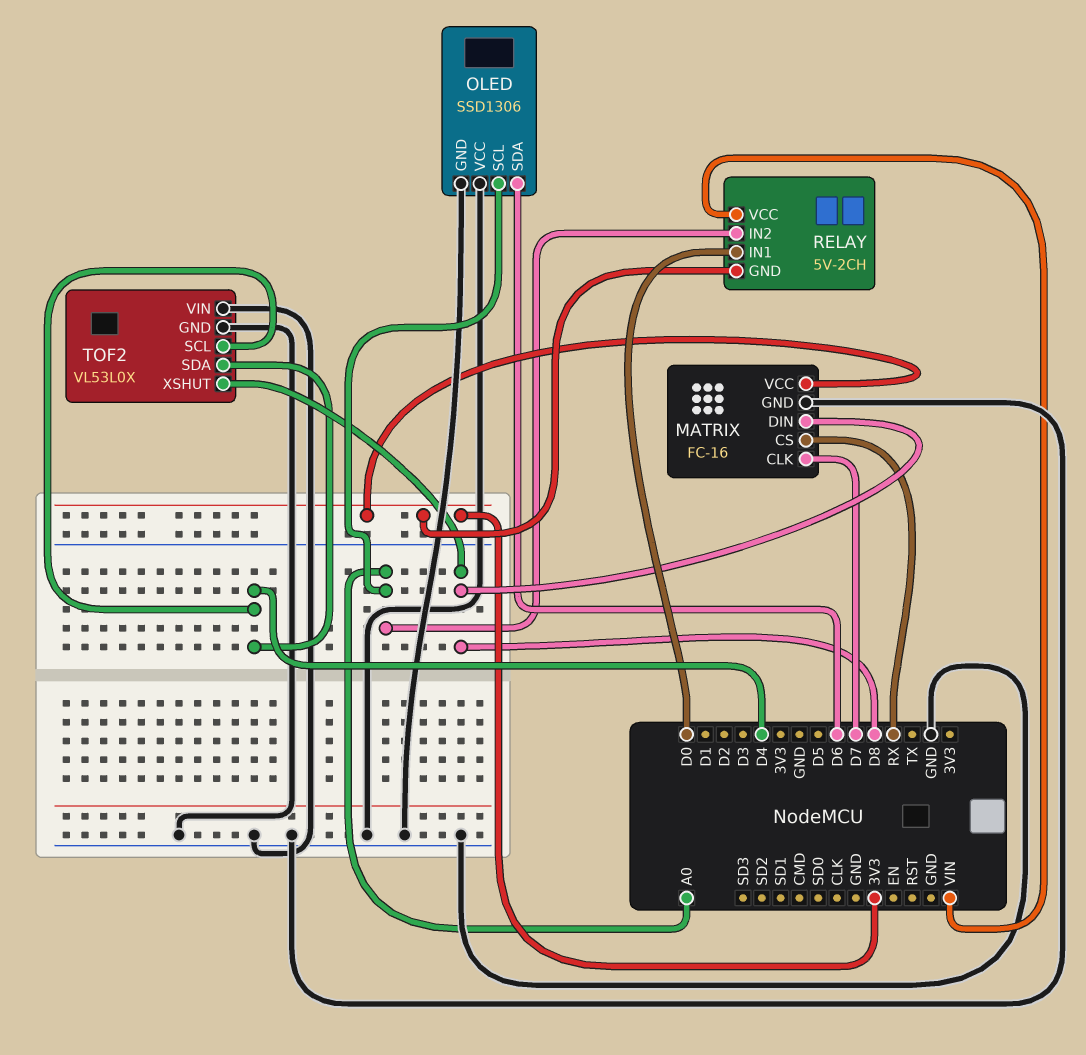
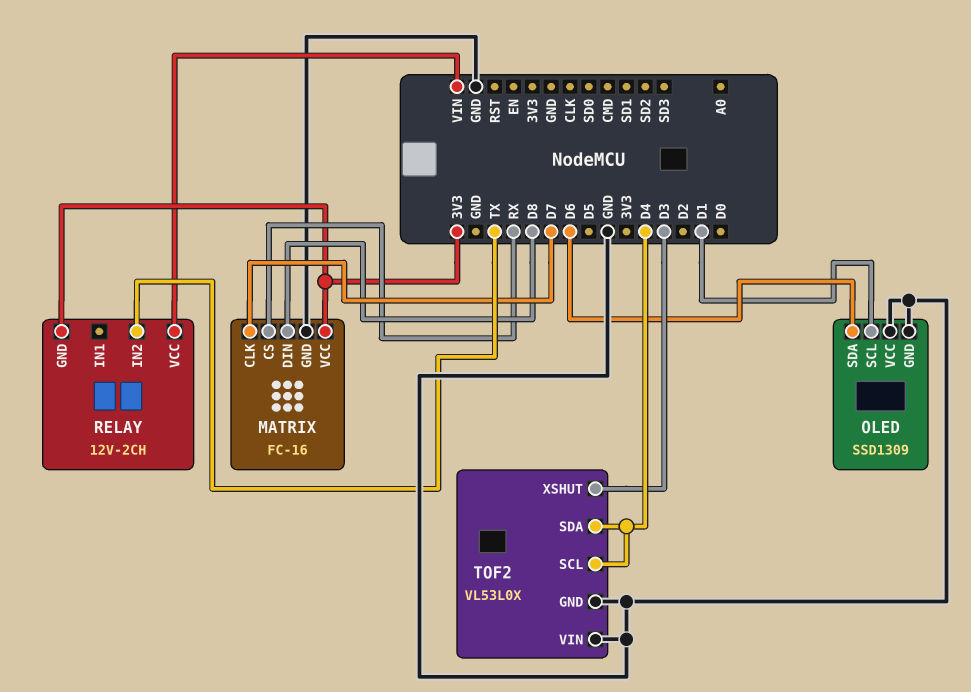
OLED: SSD1306 -> SSD1309
OLED pin SCL: A0 -> D1
RELAY: 5V-2CH -> 12V-2CH
RELAY pin IN1: D0 -> none
RELAY pin IN2: A0 -> TX
TOF2 pin XSHUT: D8 -> D3

